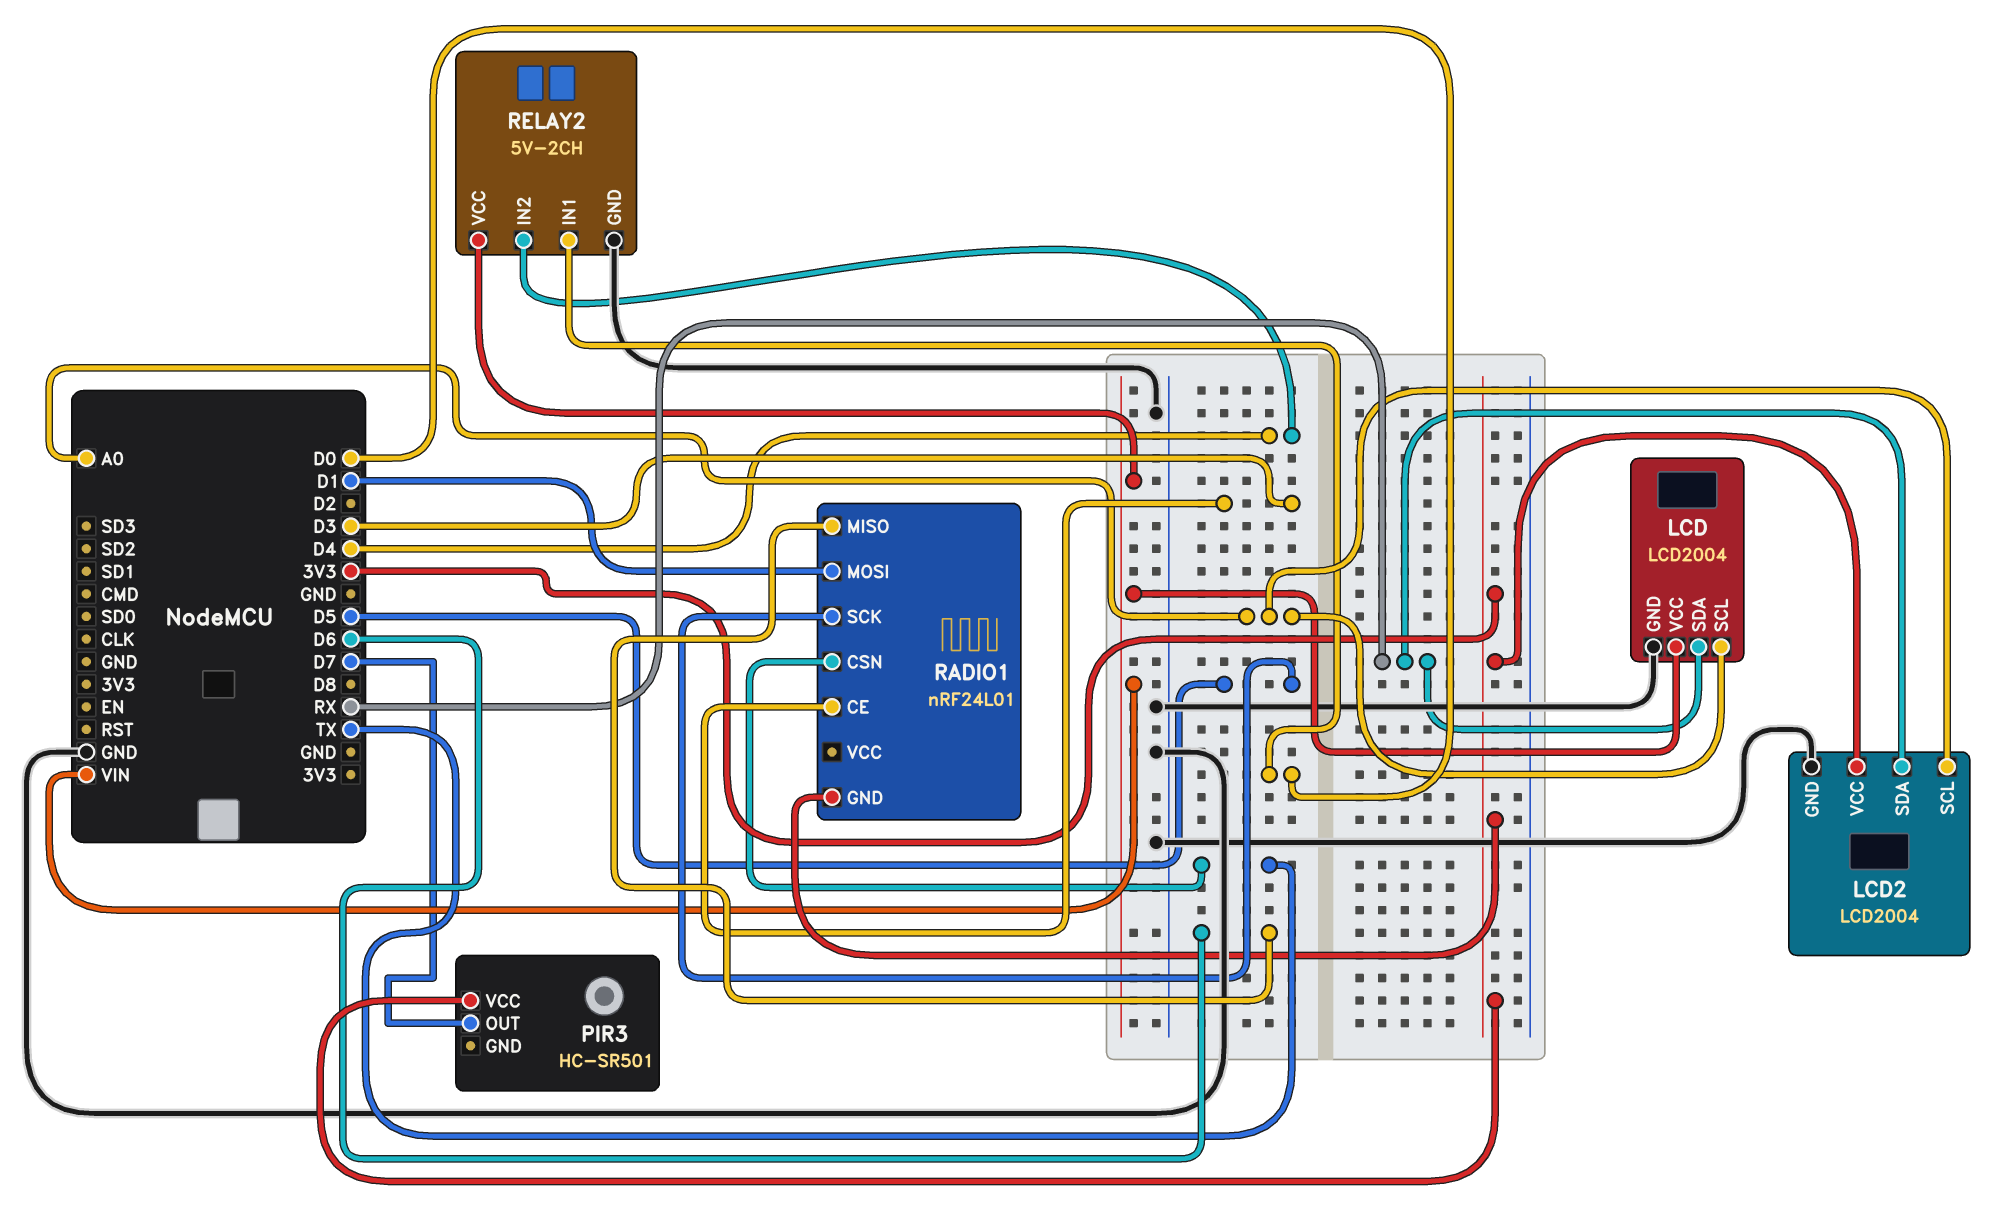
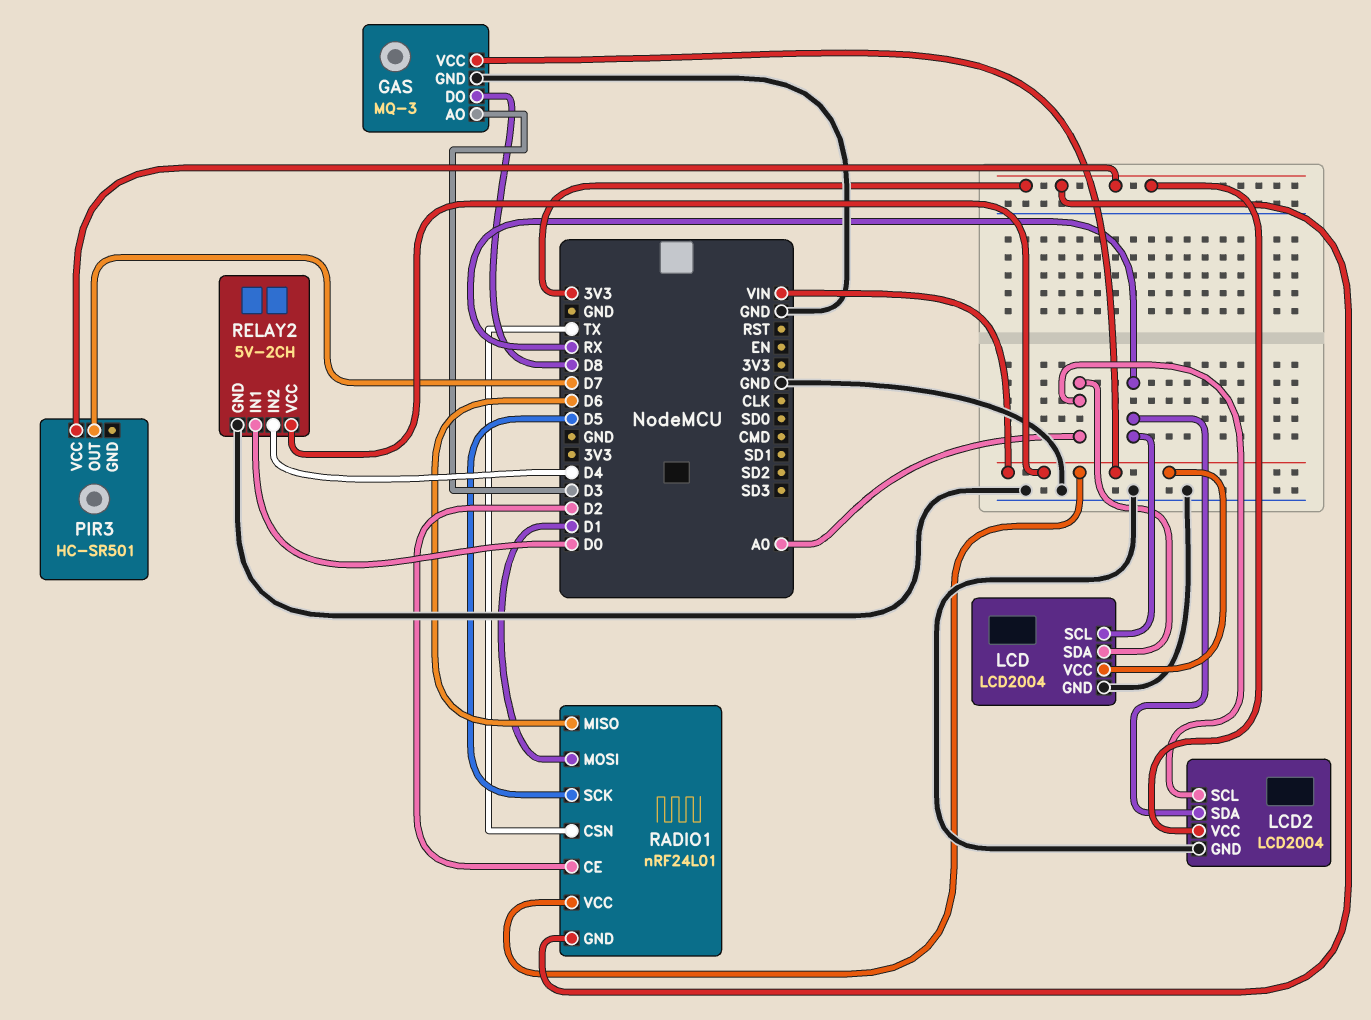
GAS: none -> MQ-3
GAS pin AO: none -> D3
GAS pin DO: none -> D8
GAS pin GND: none -> GND
GAS pin VCC: none -> VIN
LCD pin SCL: A0 -> RX
LCD pin SDA: RX -> A0
RADIO1 pin CE: D3 -> D2
RADIO1 pin VCC: none -> VIN

